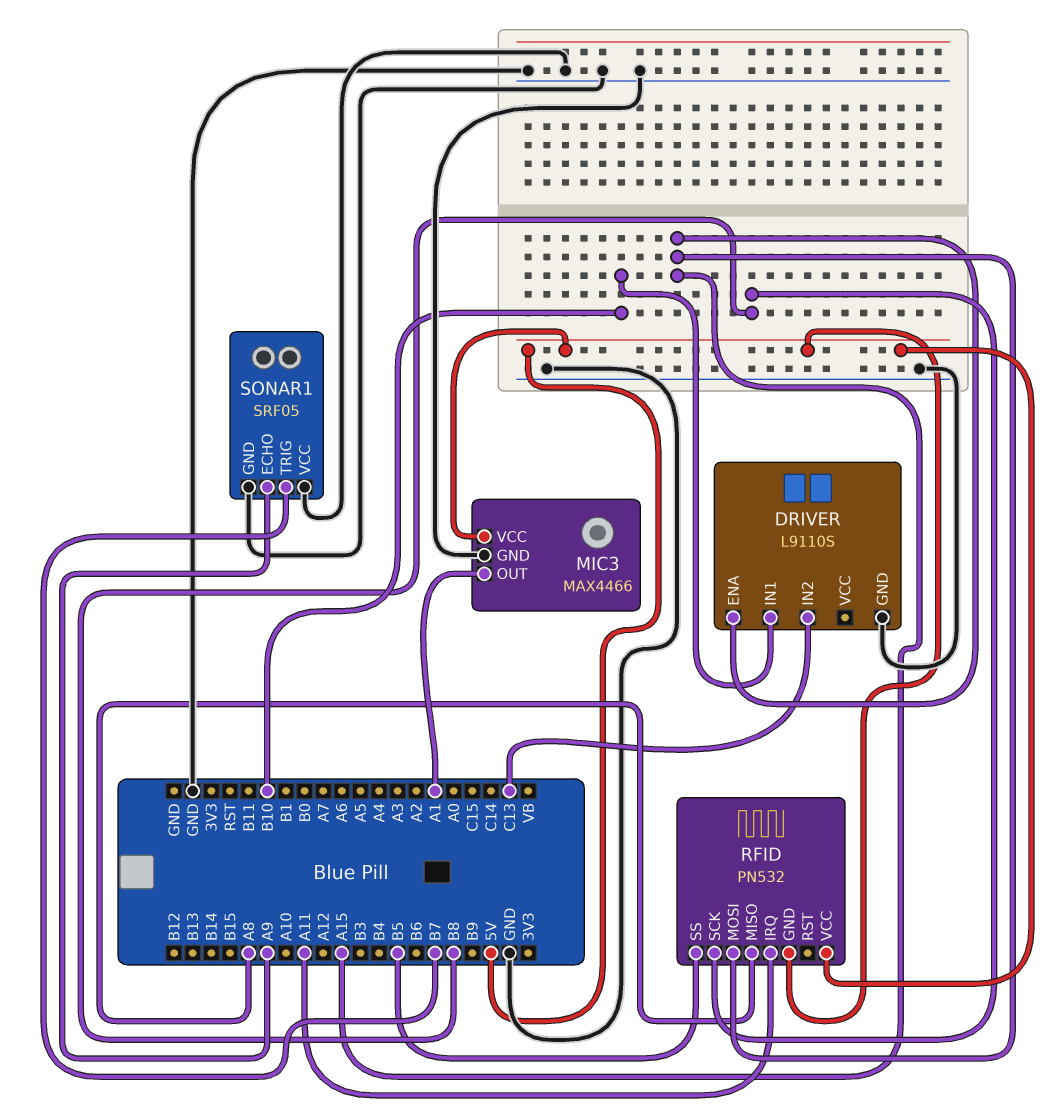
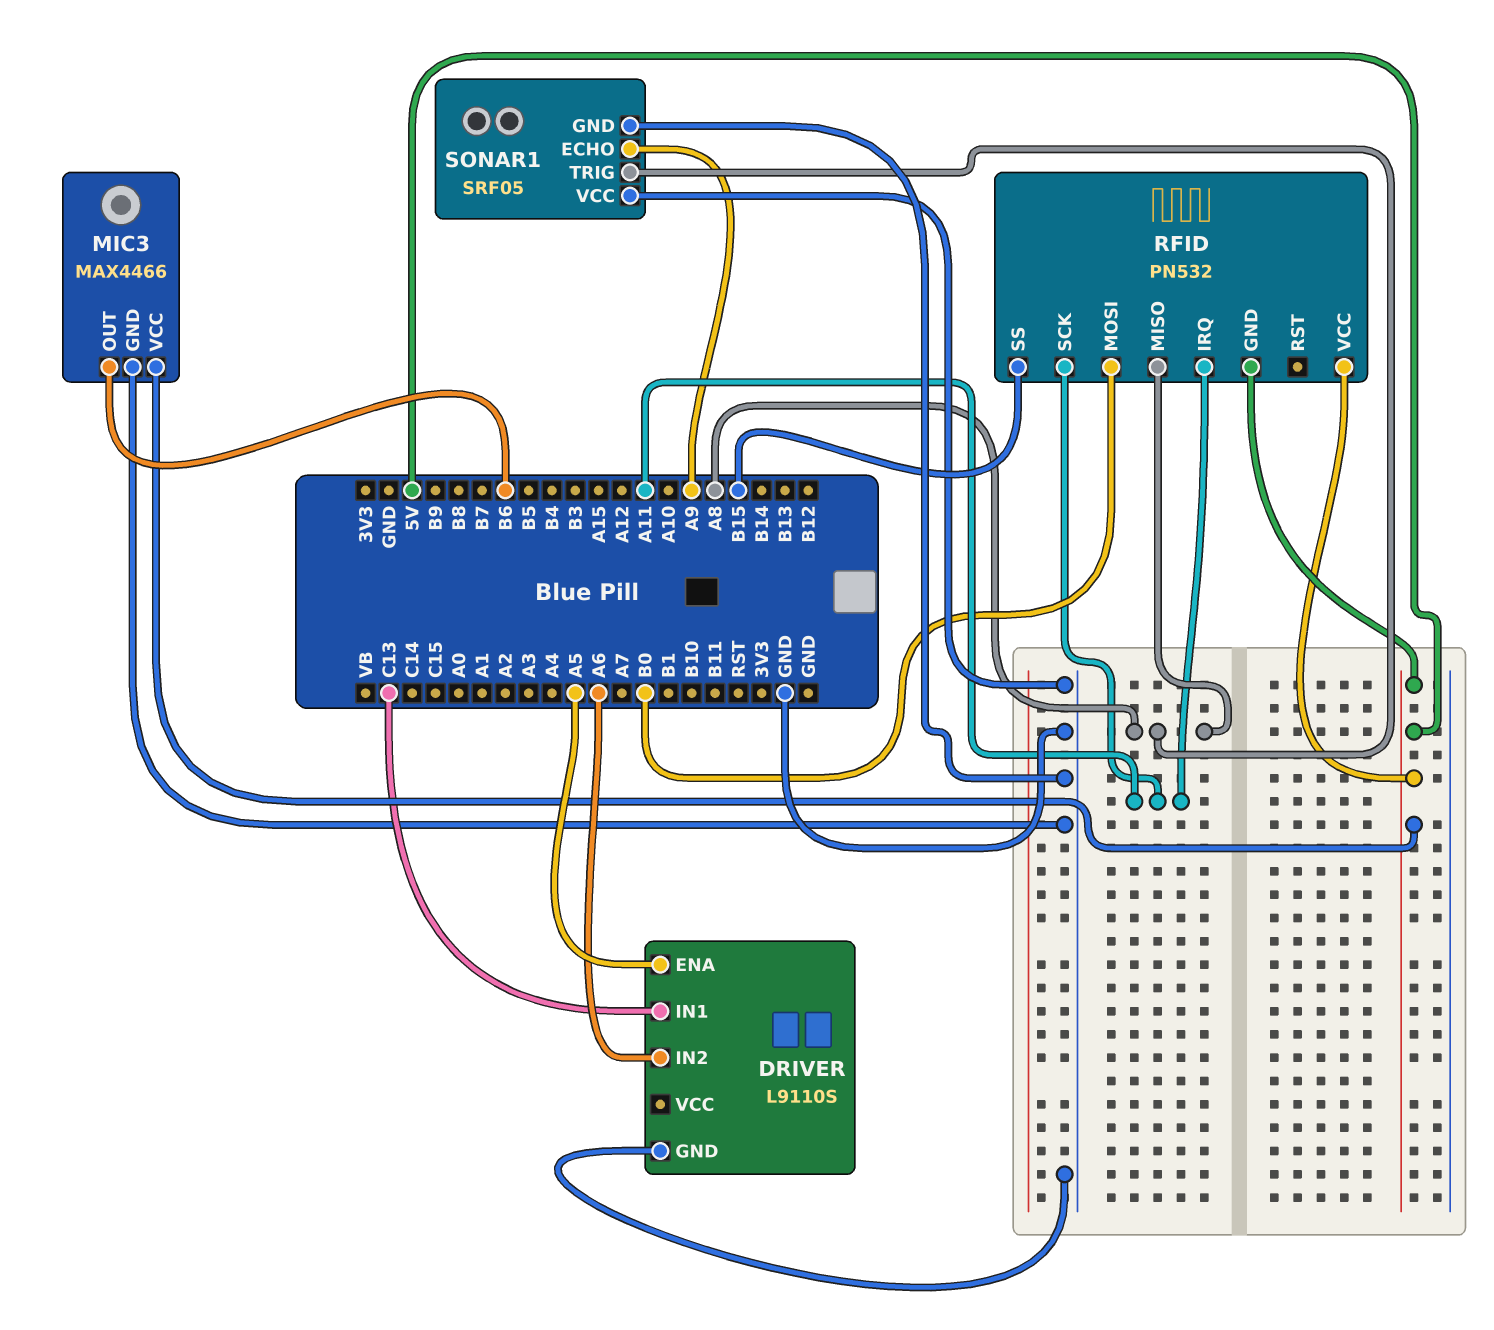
DRIVER pin ENA: A15 -> A5
DRIVER pin IN1: B10 -> C13
DRIVER pin IN2: C13 -> A6
MIC3 pin OUT: A1 -> B6
RFID pin MOSI: A15 -> B0
RFID pin SCK: B8 -> A11
RFID pin SS: B5 -> B15
SONAR1 pin TRIG: B7 -> A8

